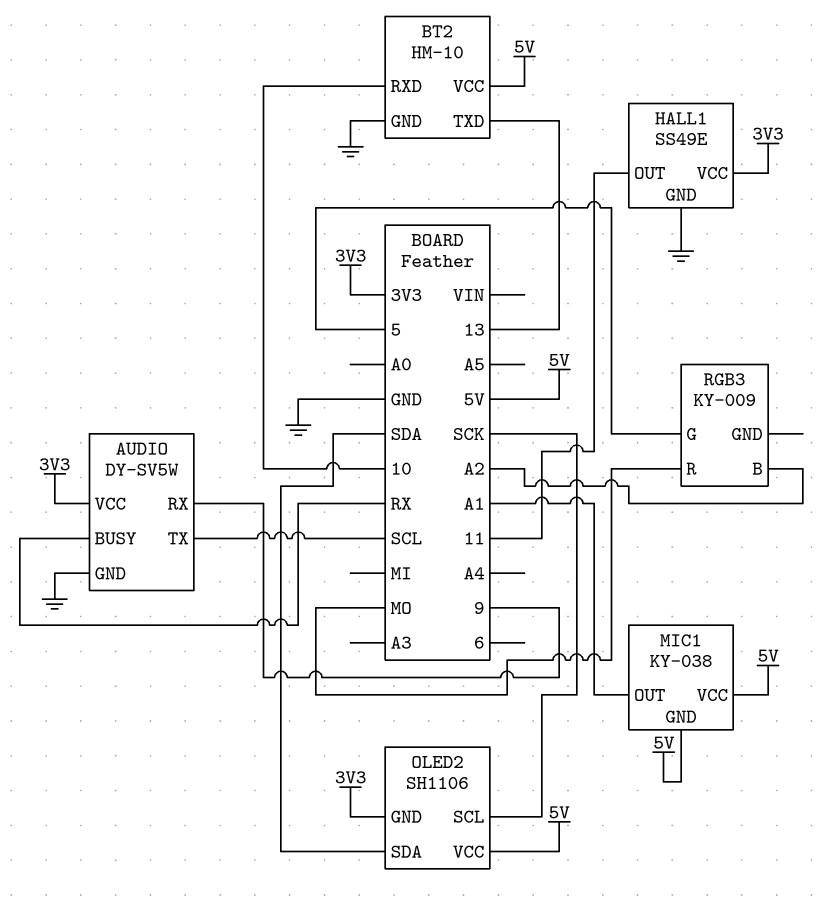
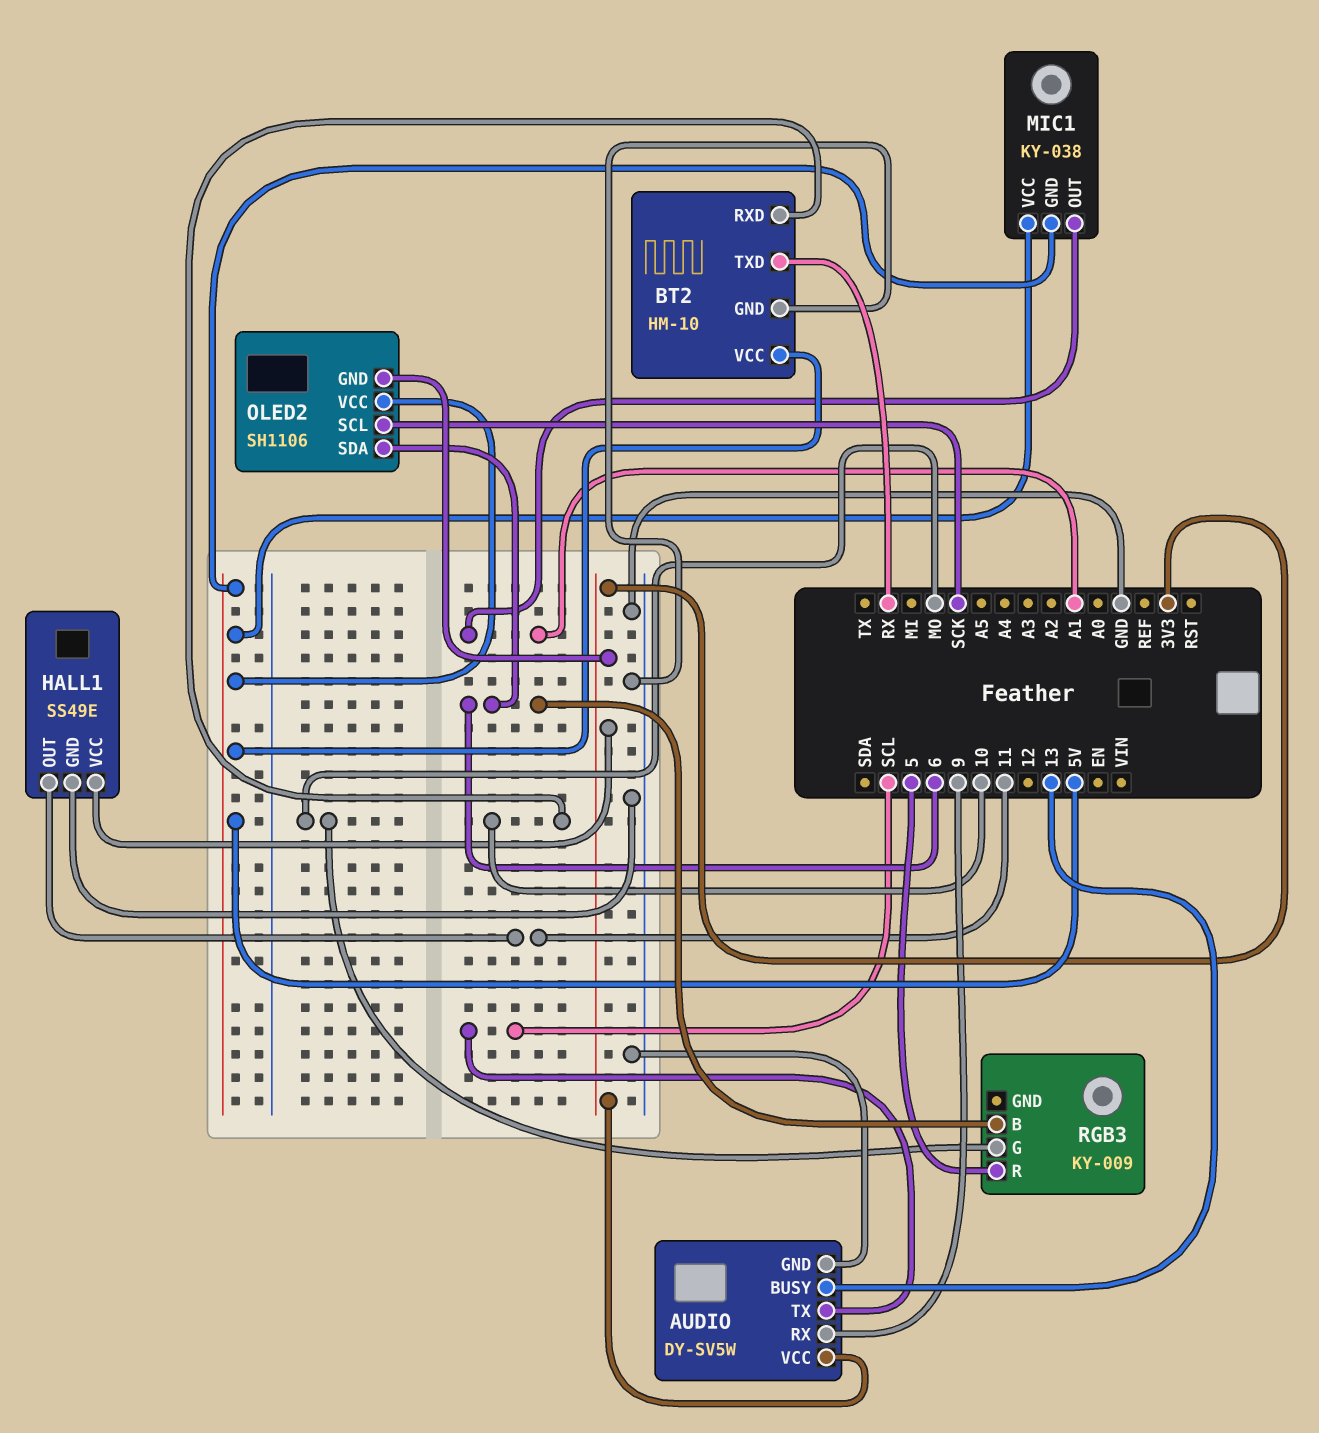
AUDIO pin BUSY: RX -> 13
BT2 pin TXD: 13 -> RX
OLED2 pin SDA: SDA -> 6
RGB3 pin B: A2 -> 6
RGB3 pin G: 5 -> MO
RGB3 pin R: MO -> 5

